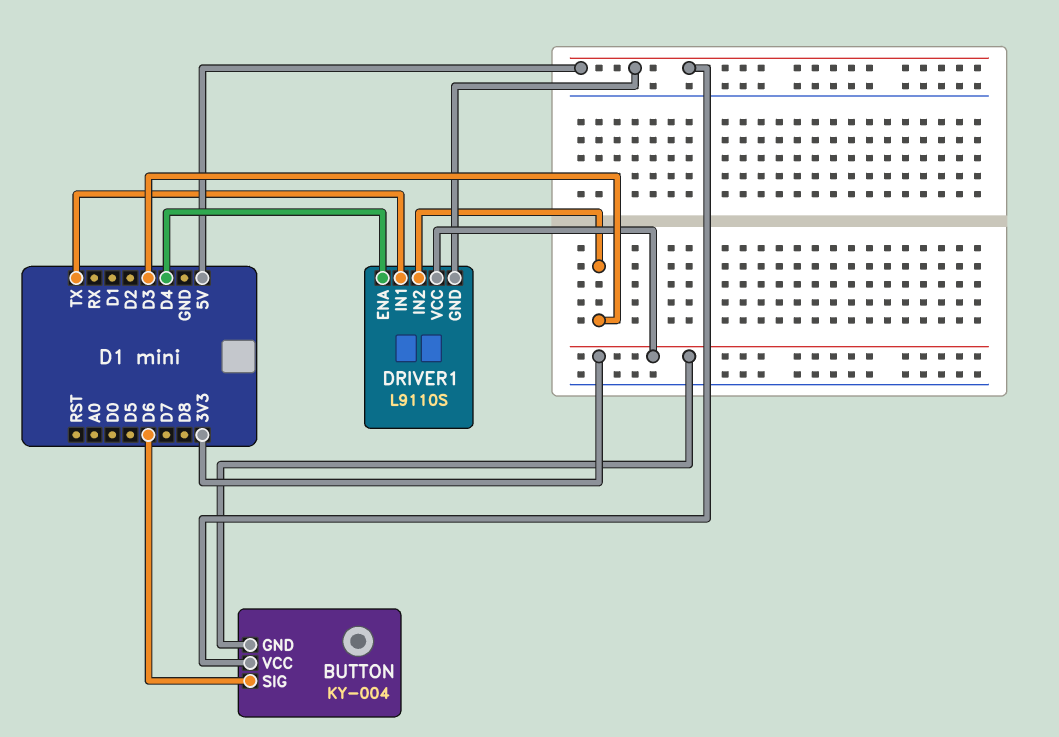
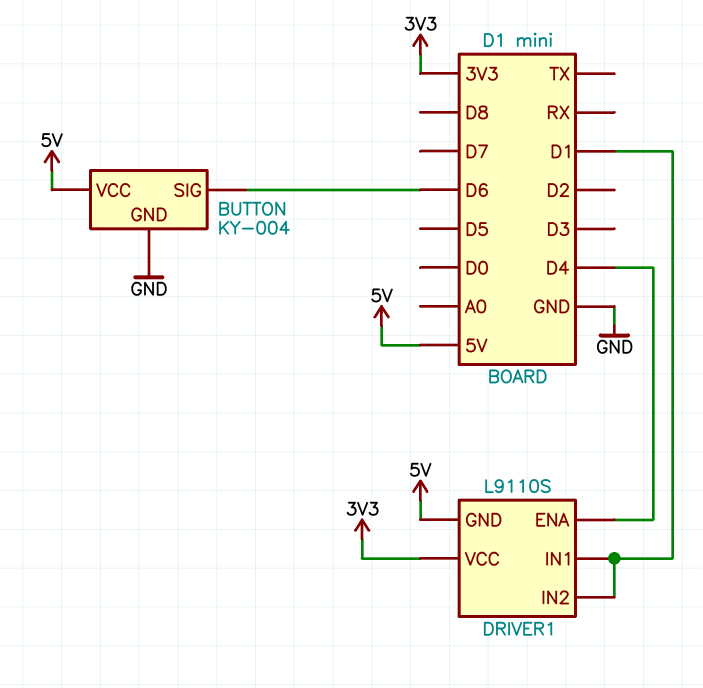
BUTTON pin GND: 3V3 -> GND
DRIVER1 pin IN1: TX -> D1
DRIVER1 pin IN2: D3 -> D1

